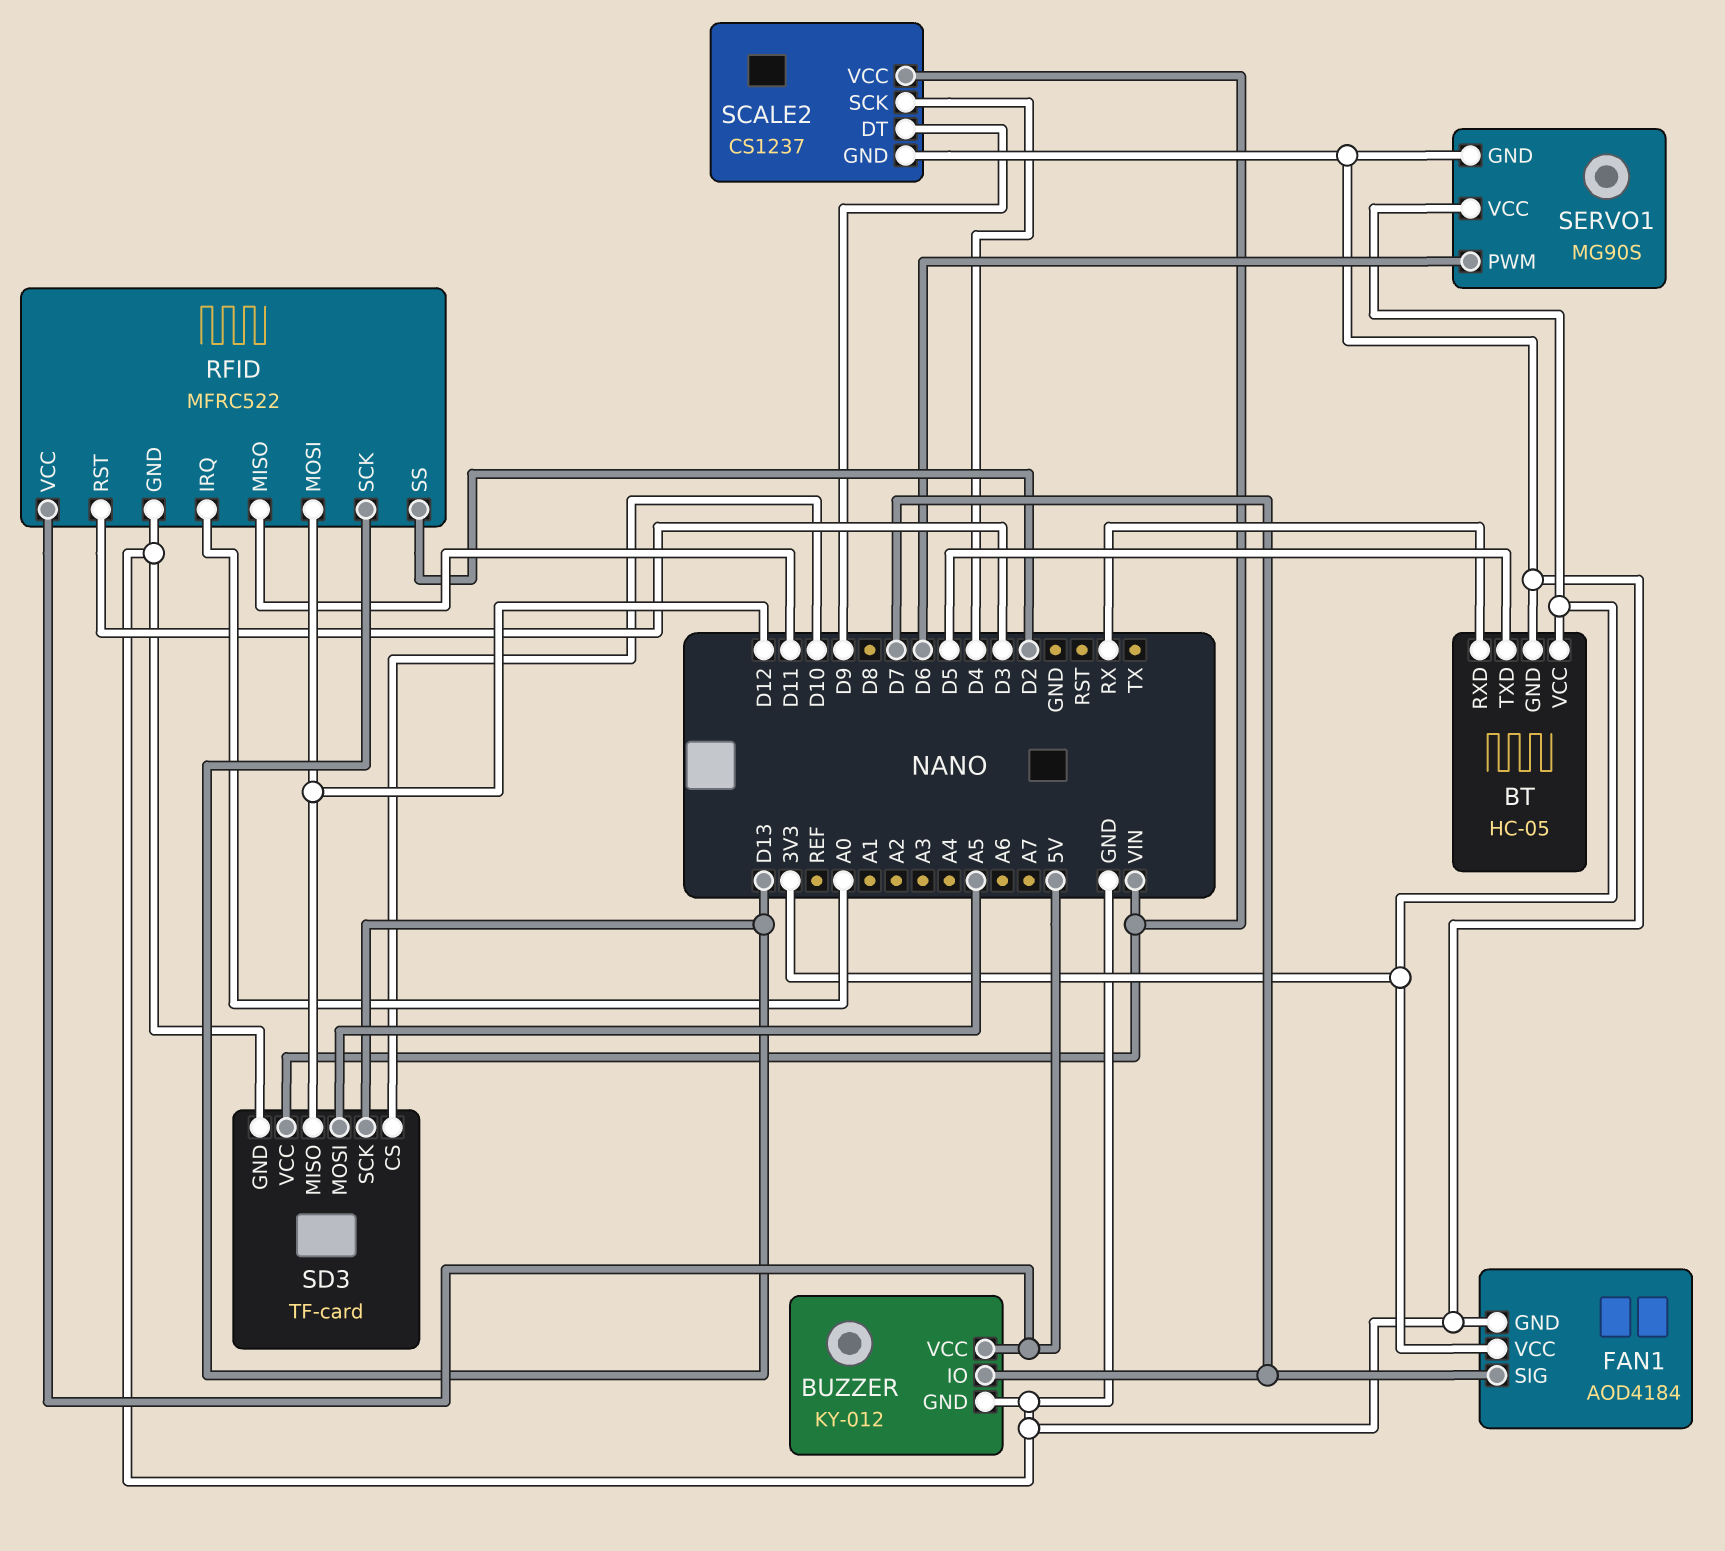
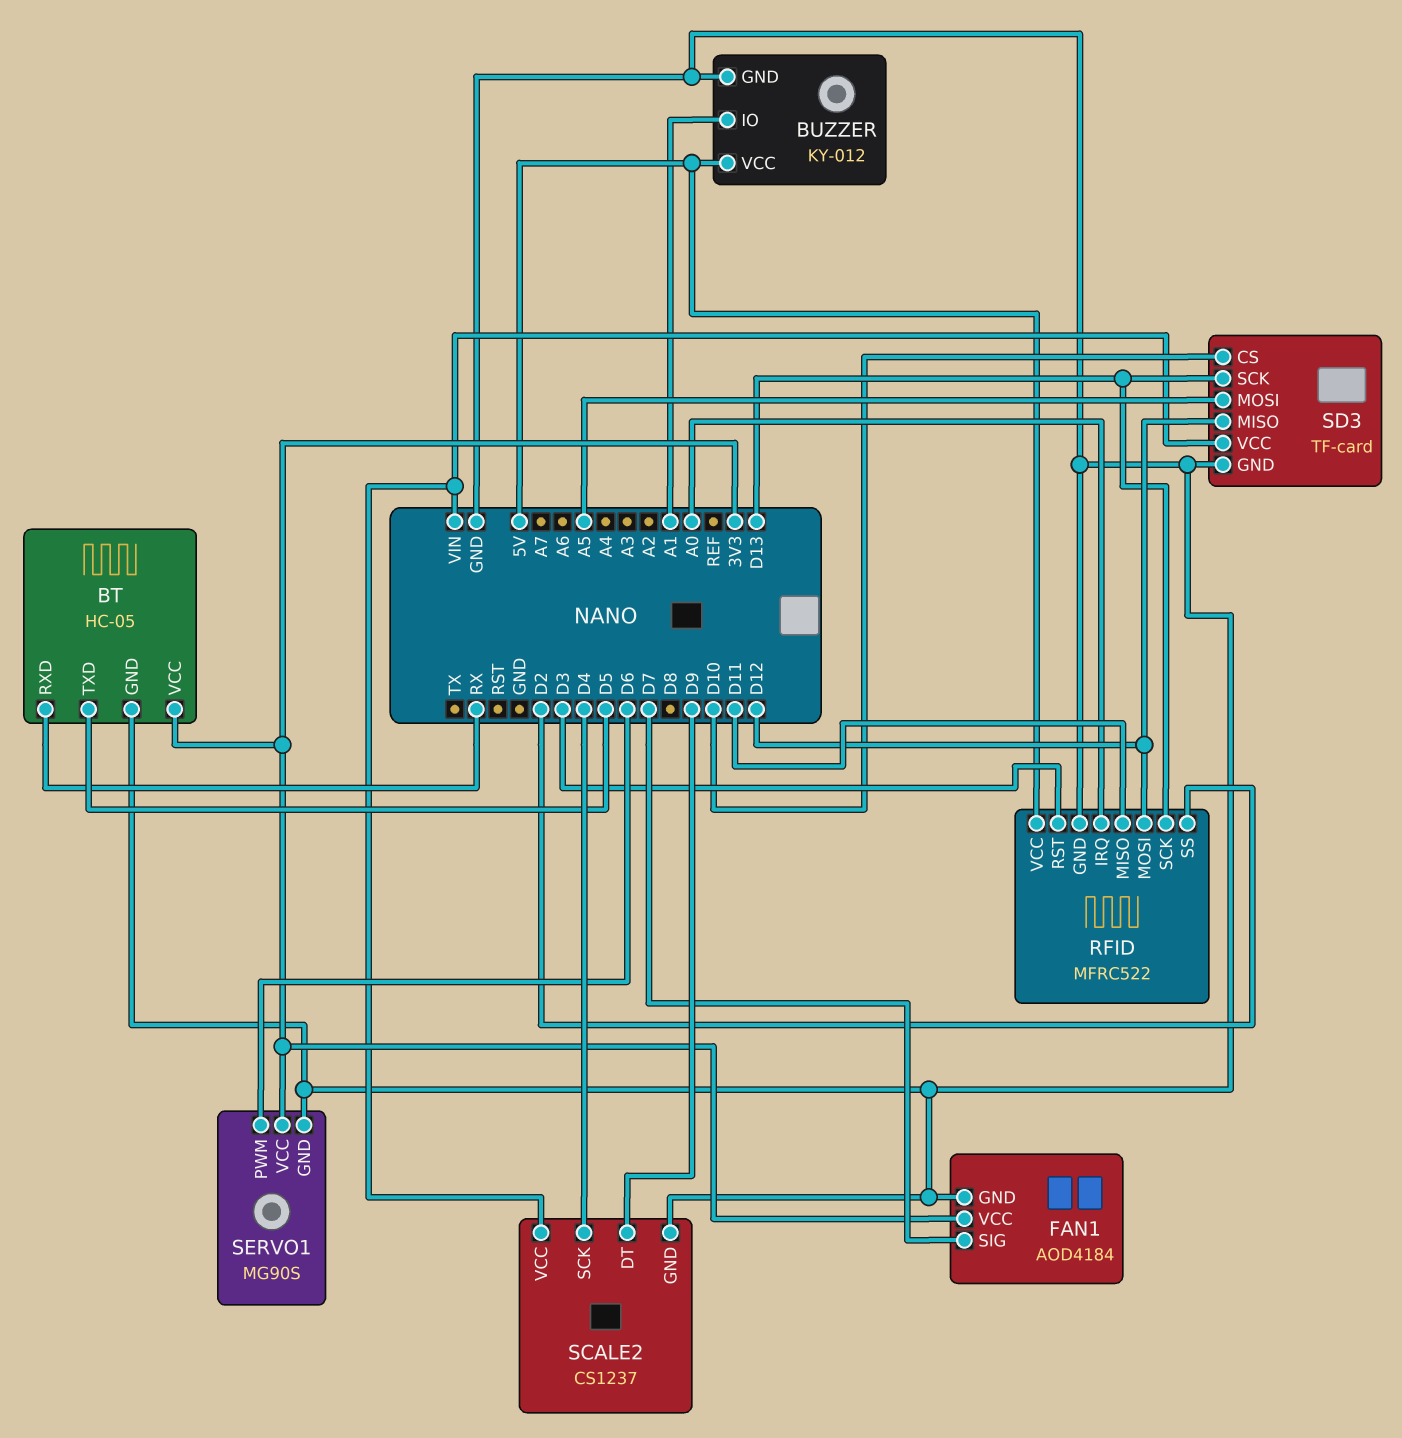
BUZZER pin IO: D7 -> A1

